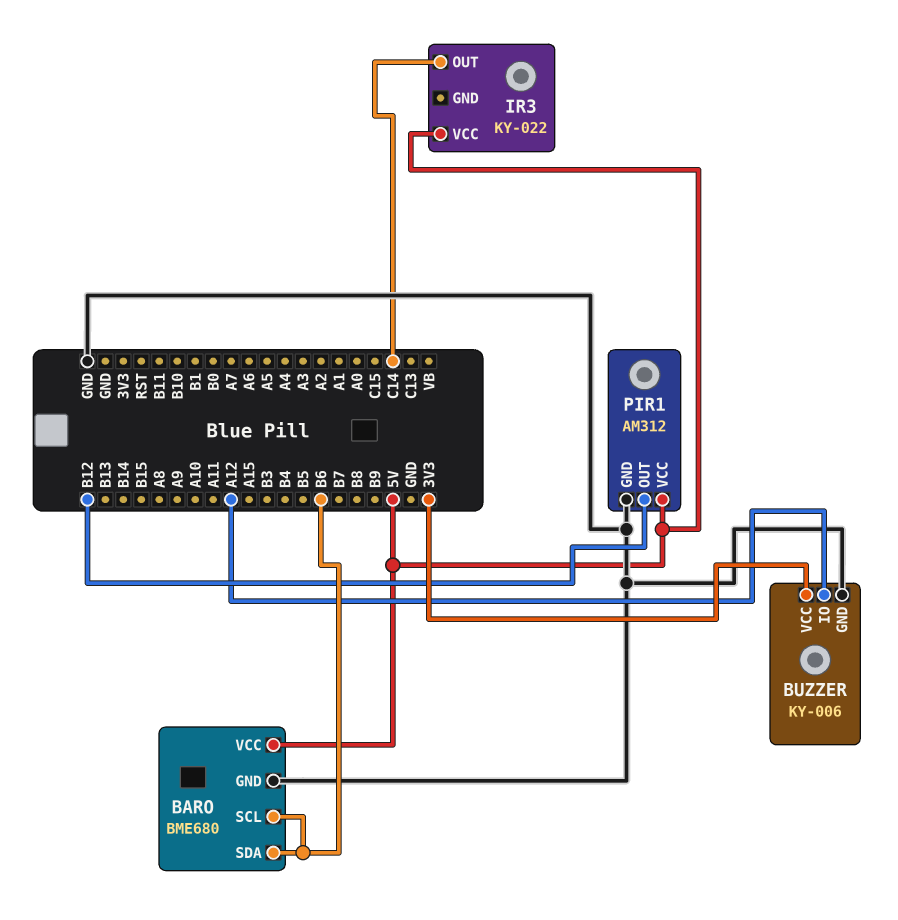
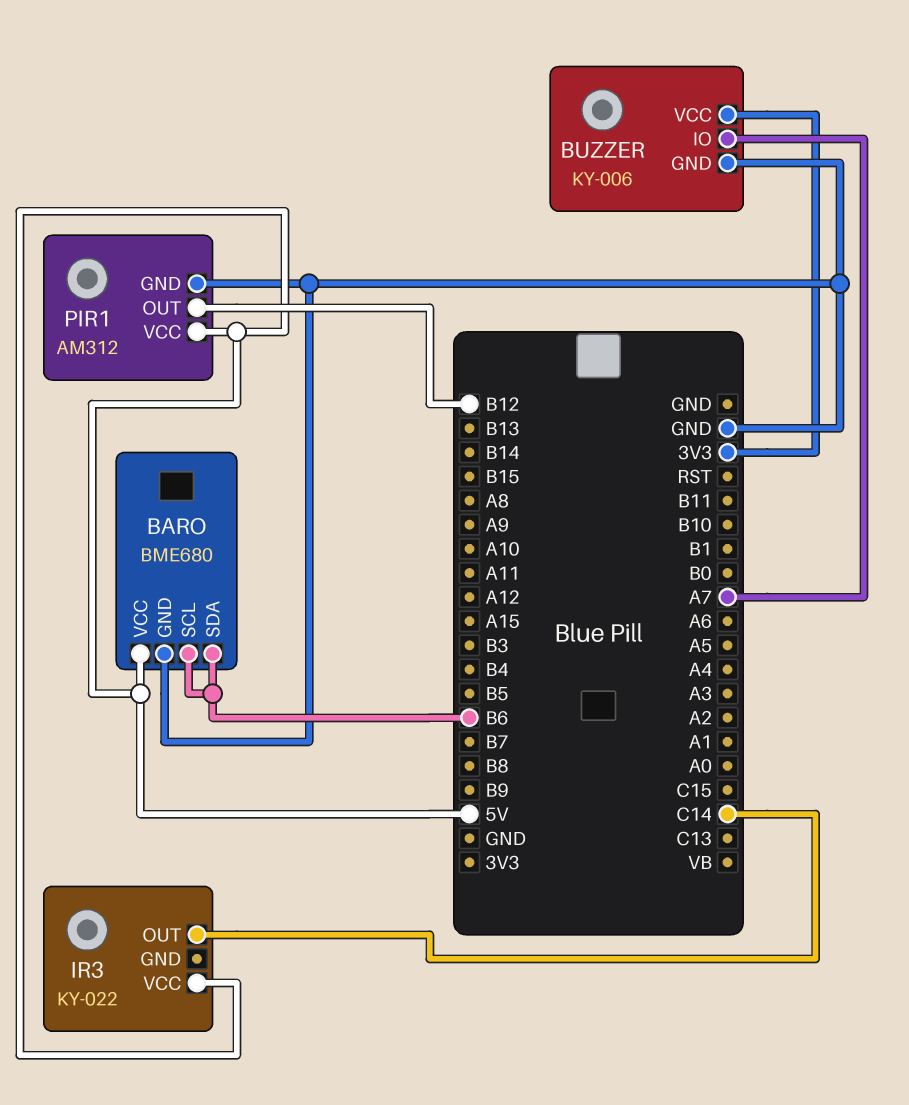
BUZZER pin IO: A12 -> A7

